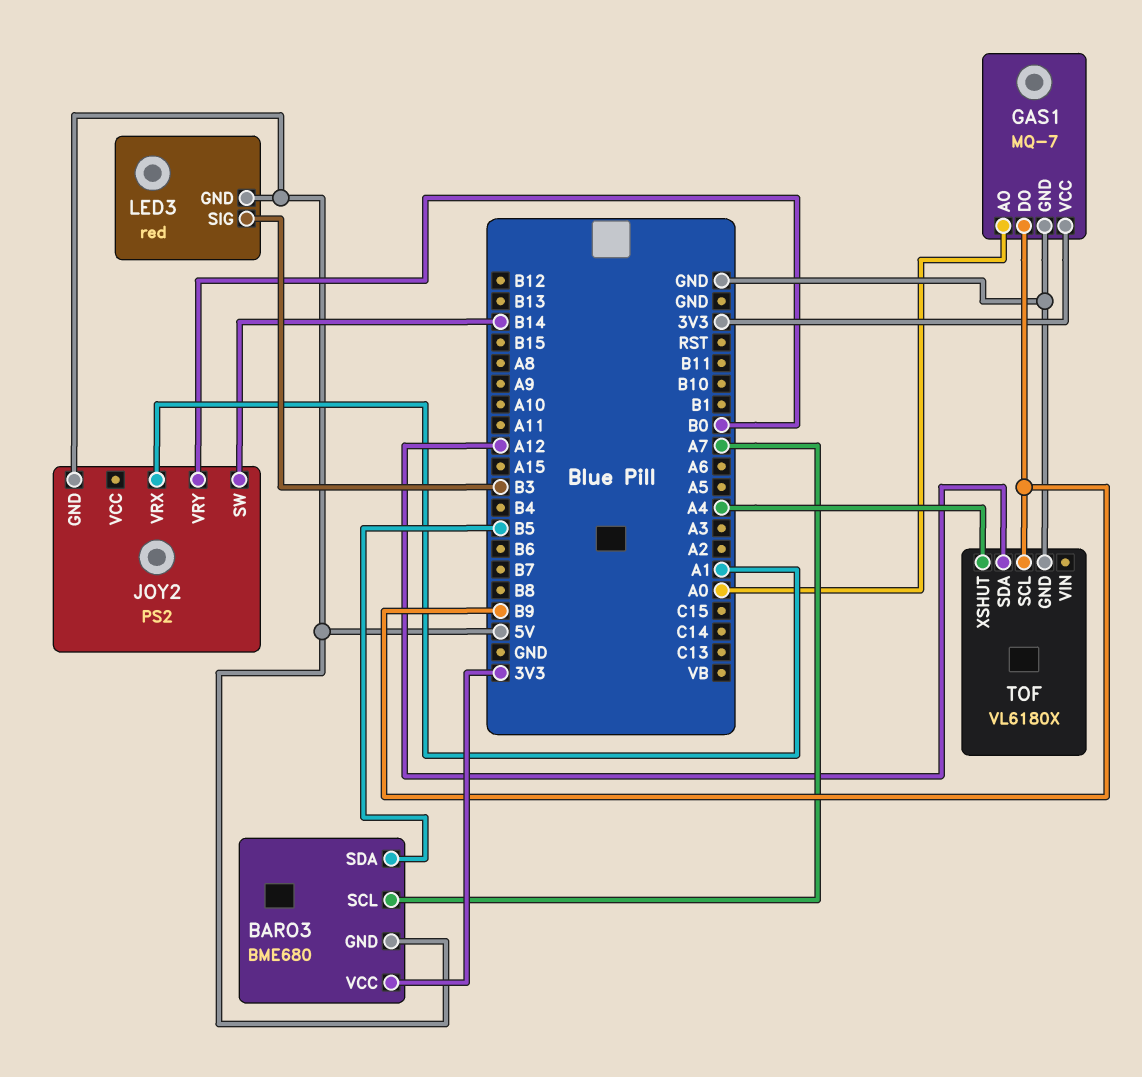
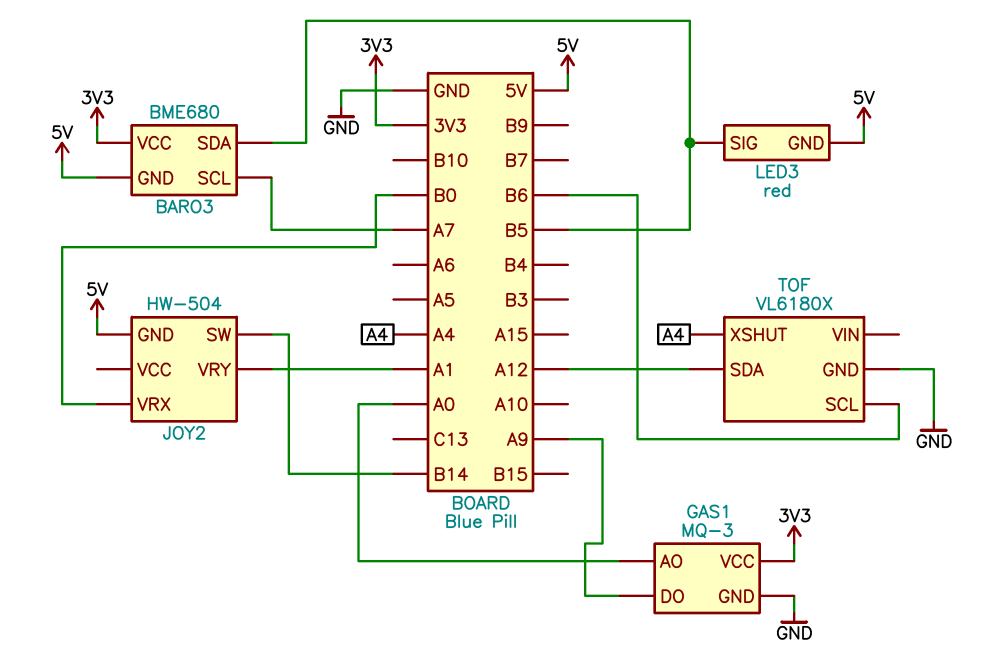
GAS1: MQ-7 -> MQ-3
GAS1 pin DO: B9 -> A9
JOY2: PS2 -> HW-504
JOY2 pin VRX: A1 -> B0
JOY2 pin VRY: B0 -> A1
LED3 pin SIG: B3 -> B5
TOF pin SCL: B9 -> B6

